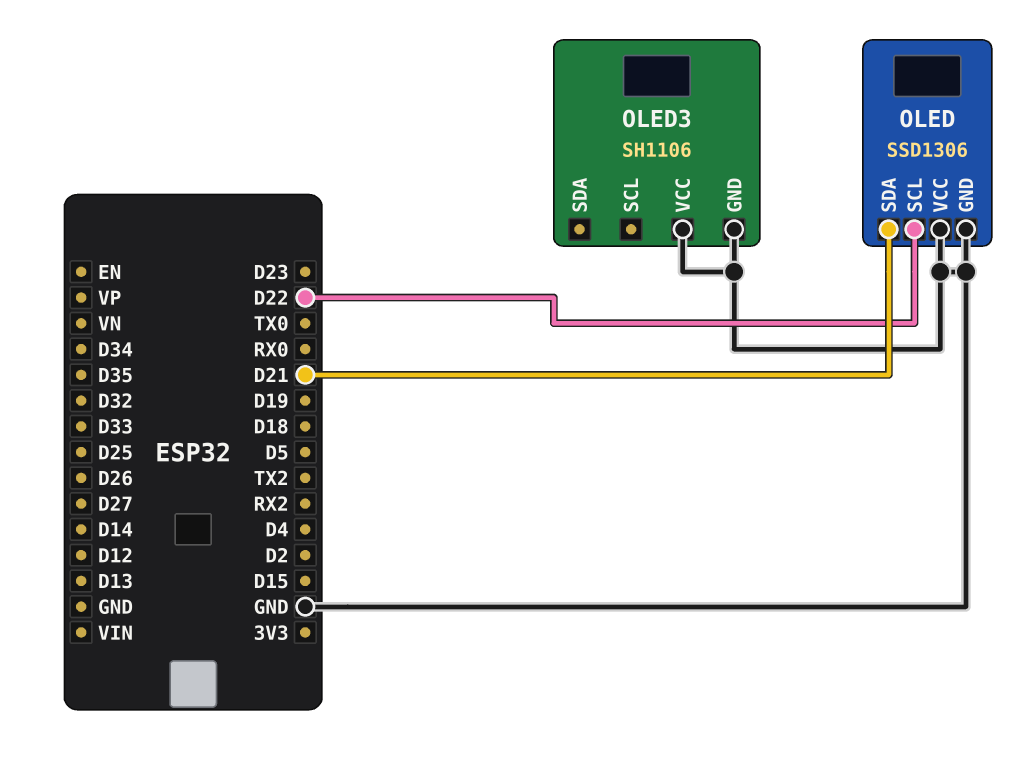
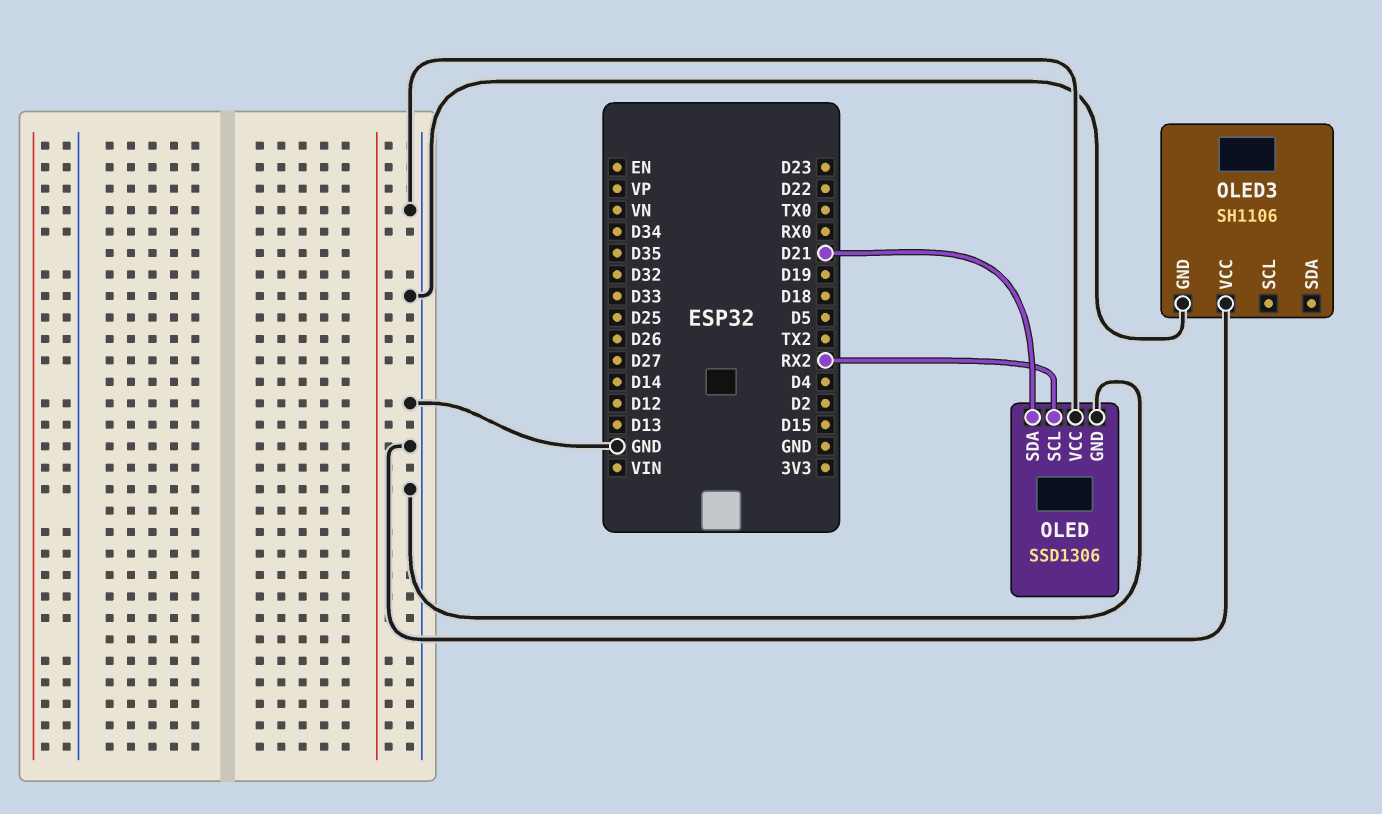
OLED pin SCL: D22 -> RX2

